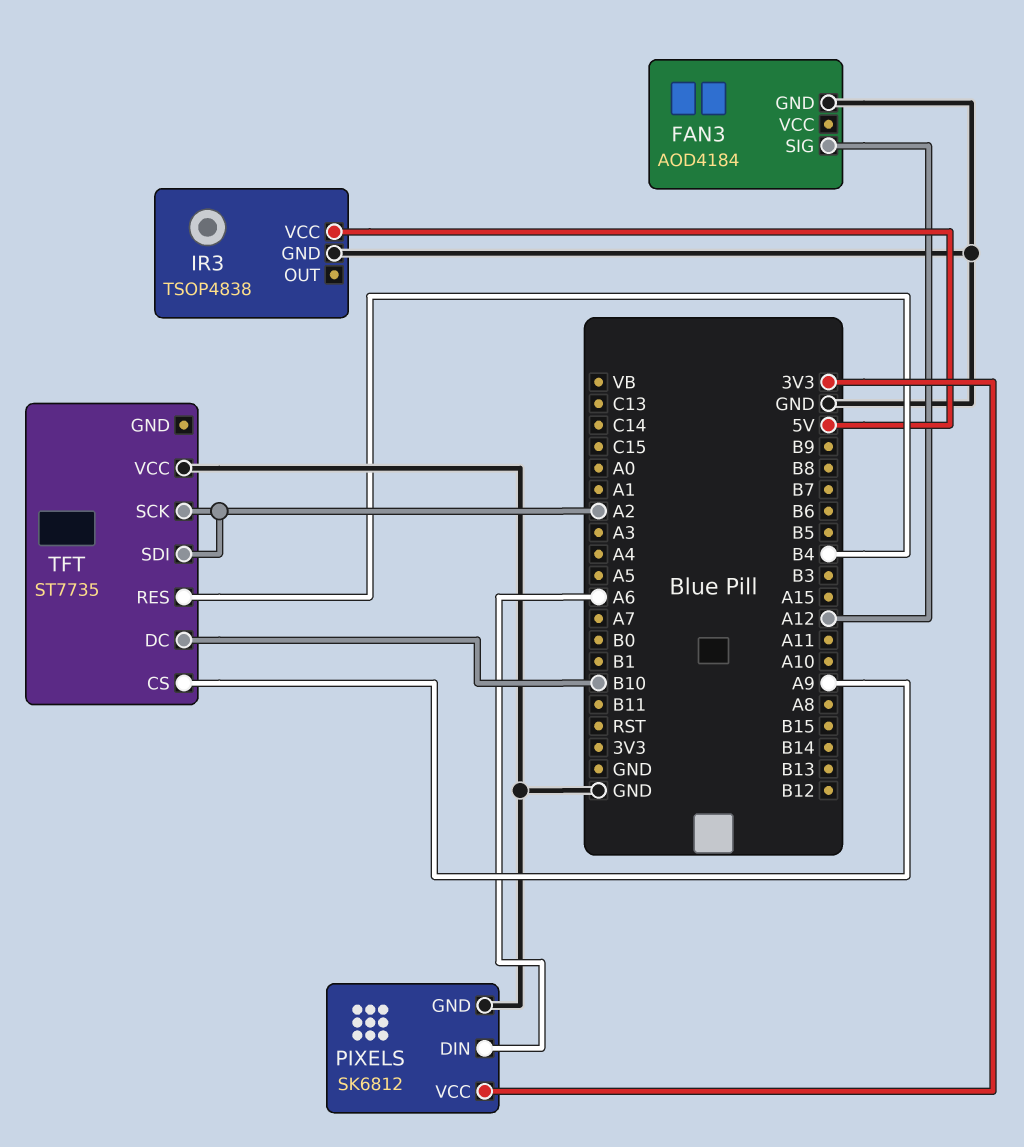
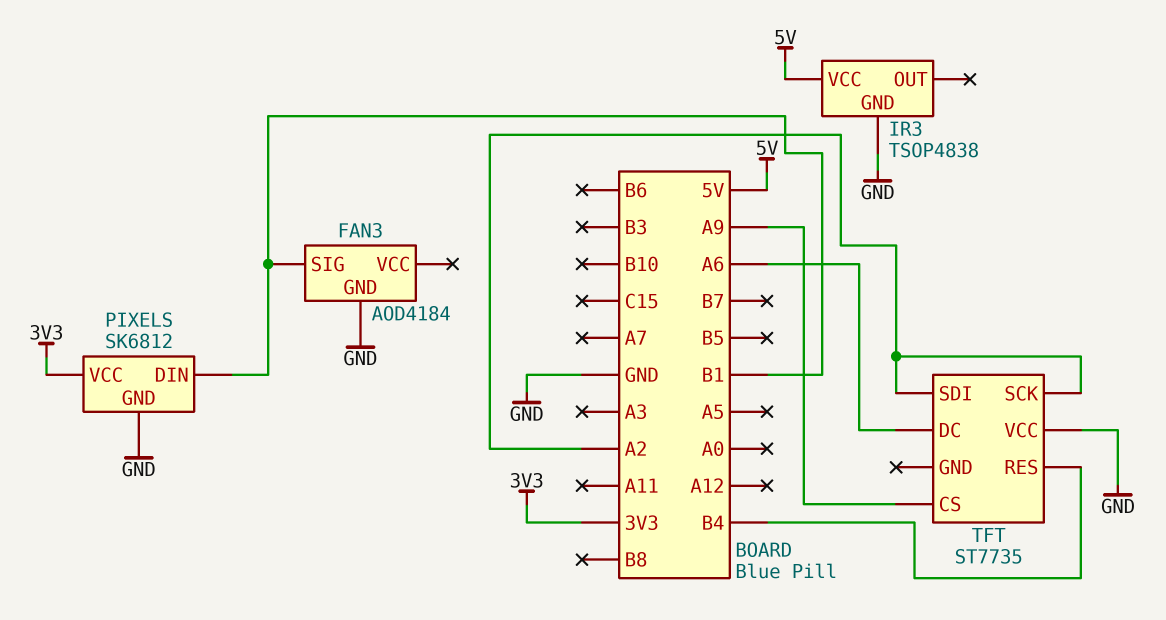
FAN3 pin SIG: A12 -> B1
PIXELS pin DIN: A6 -> B1
TFT pin DC: B10 -> A6

